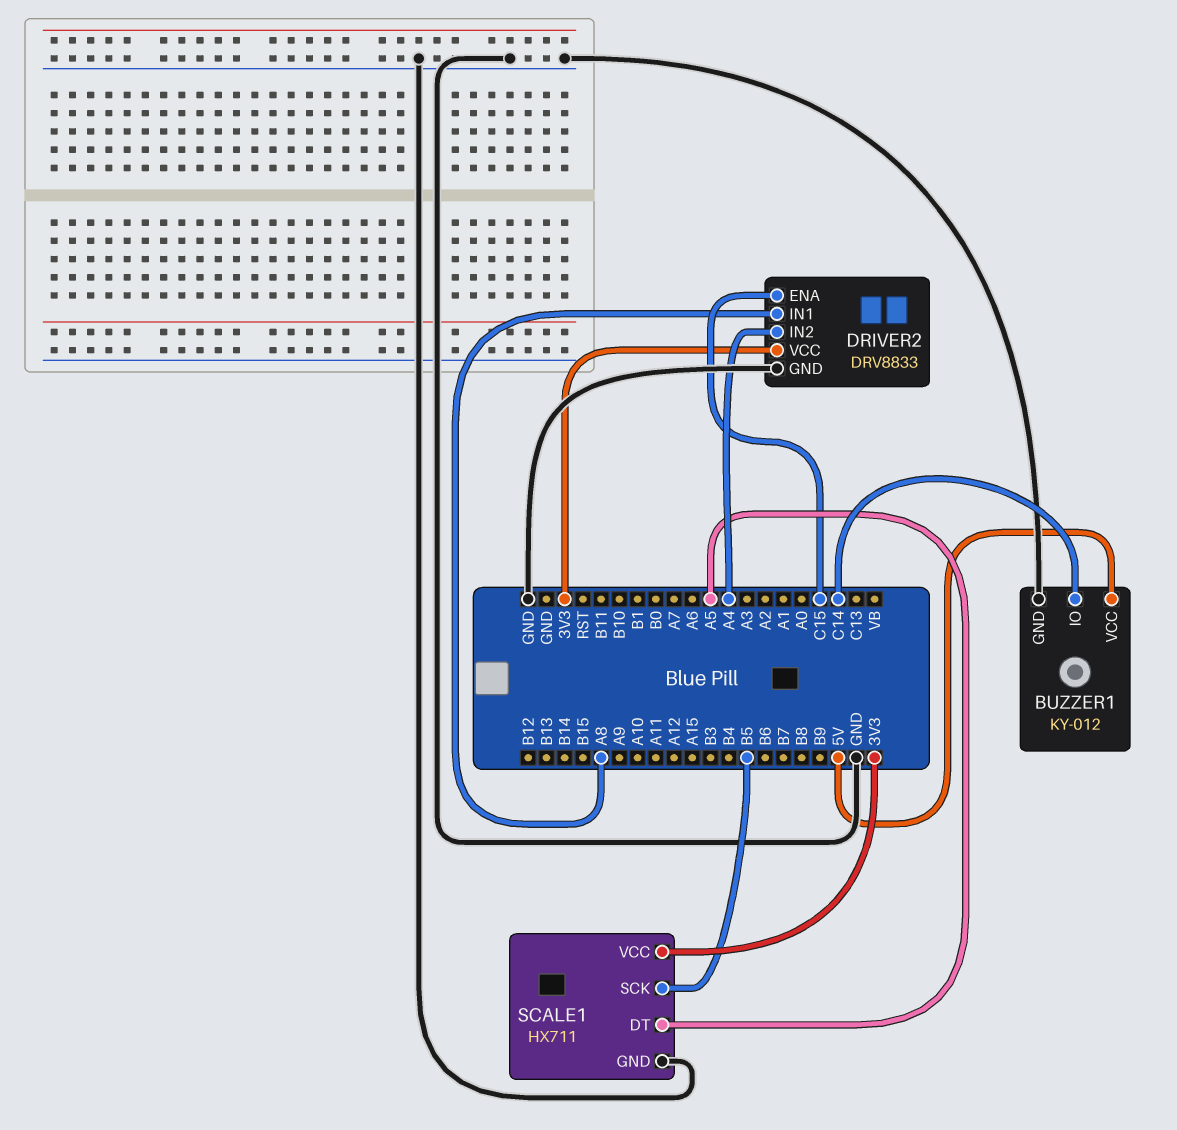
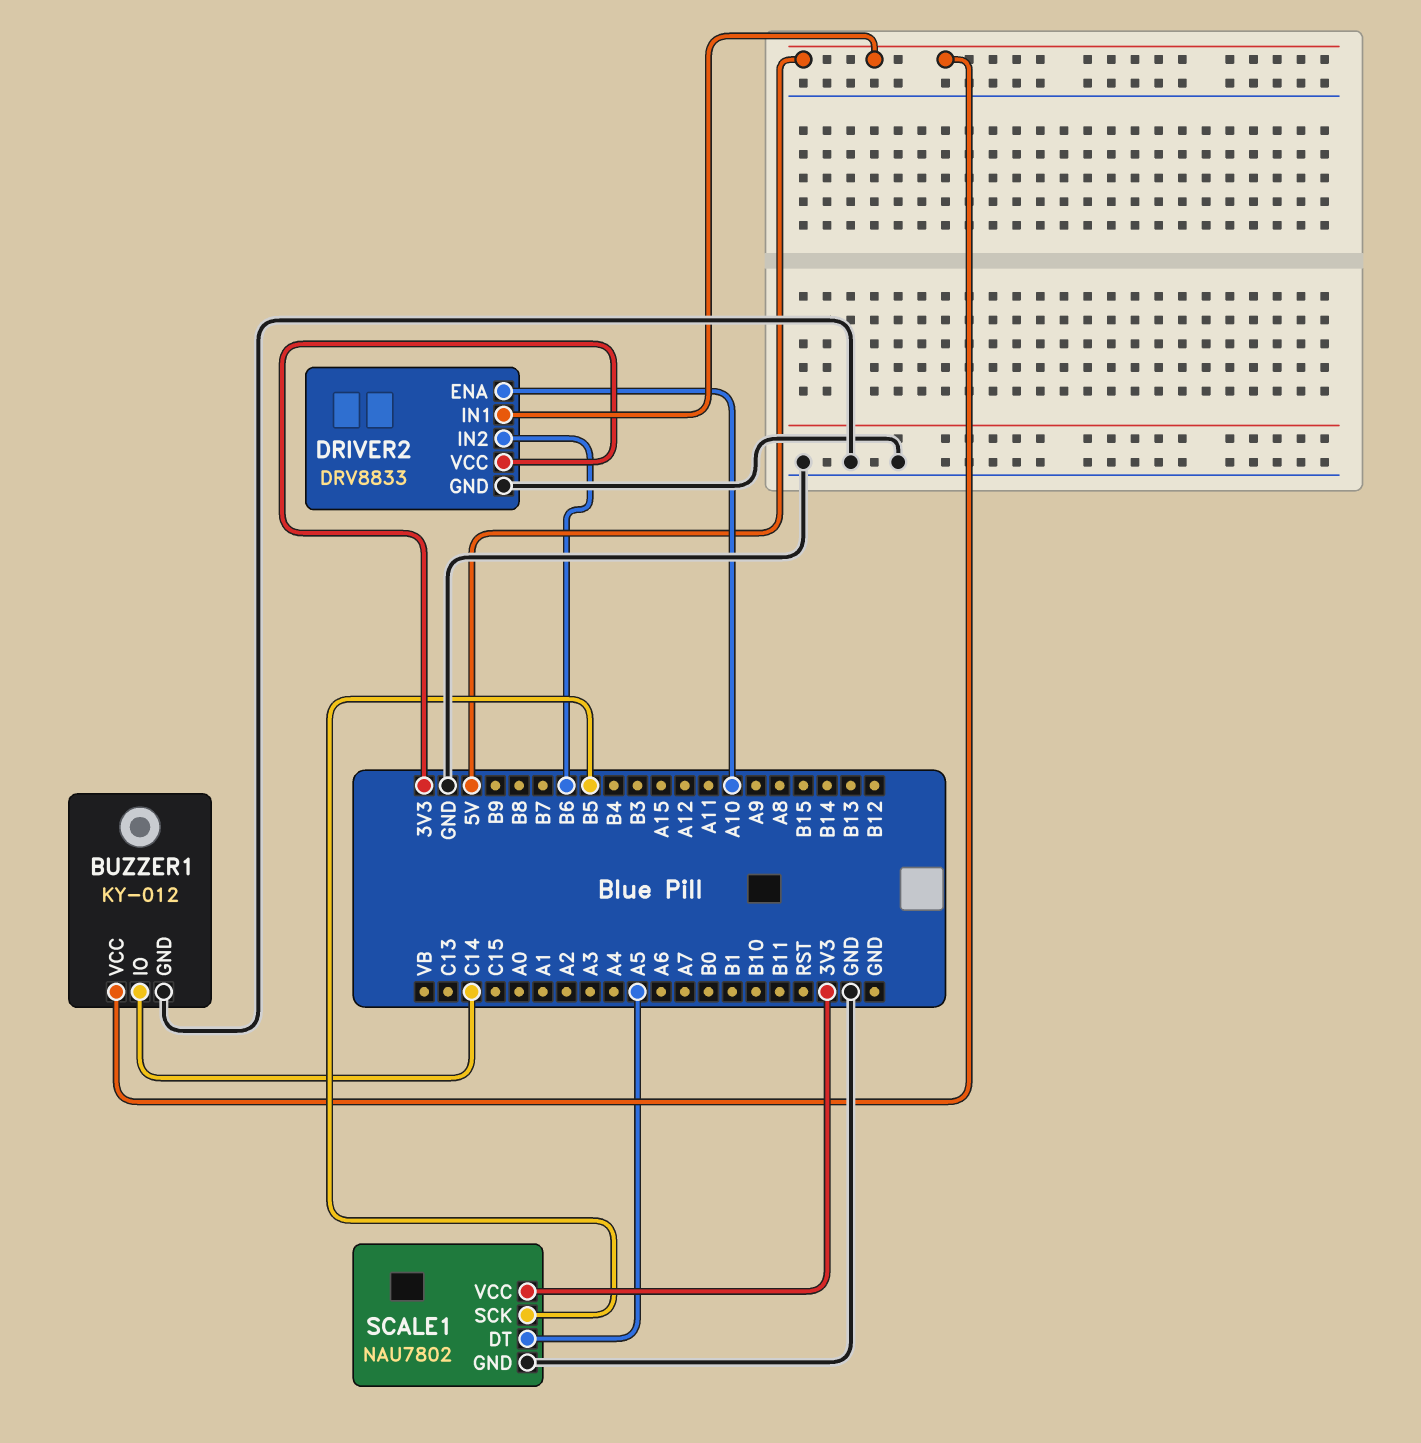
DRIVER2 pin ENA: C15 -> A10
DRIVER2 pin IN1: A8 -> 5V
DRIVER2 pin IN2: A4 -> B6
SCALE1: HX711 -> NAU7802

